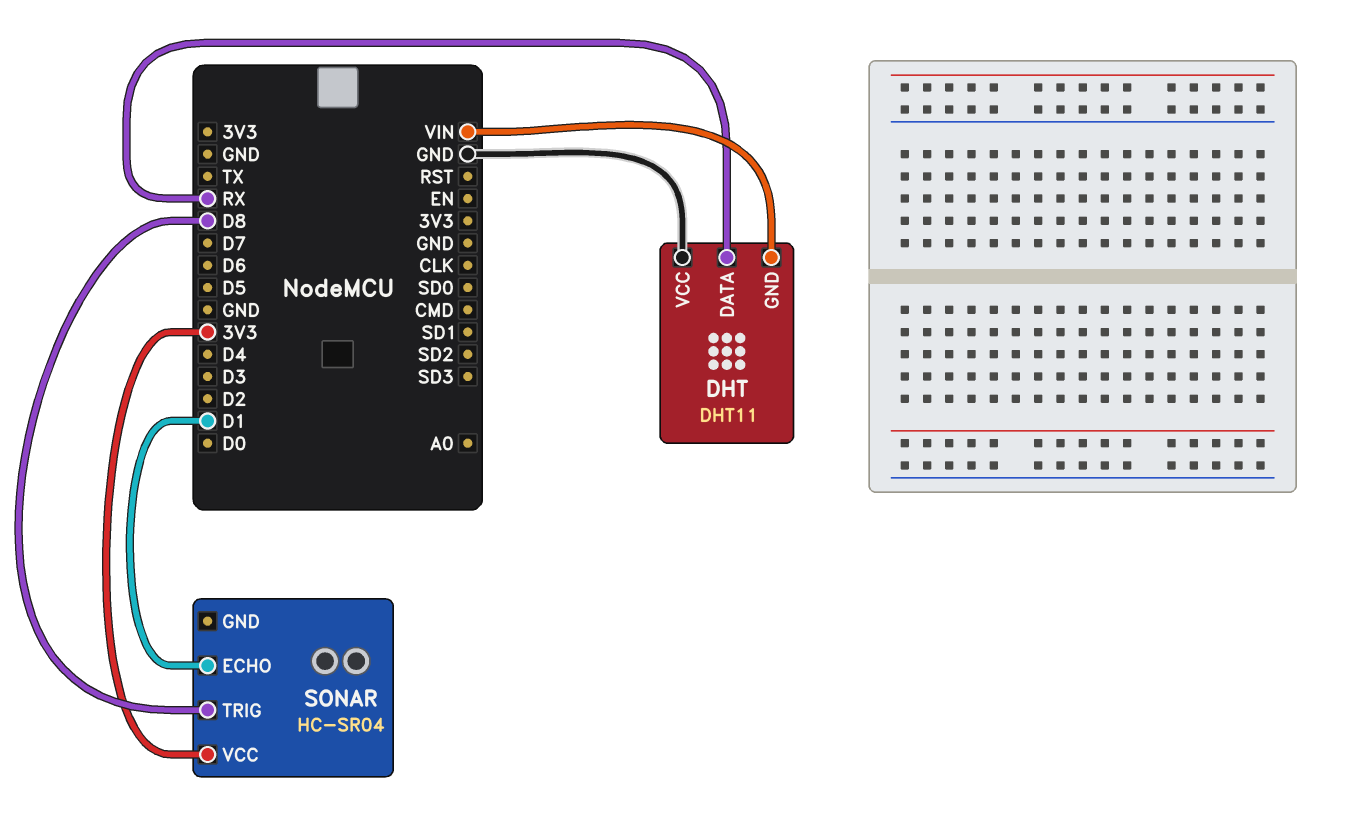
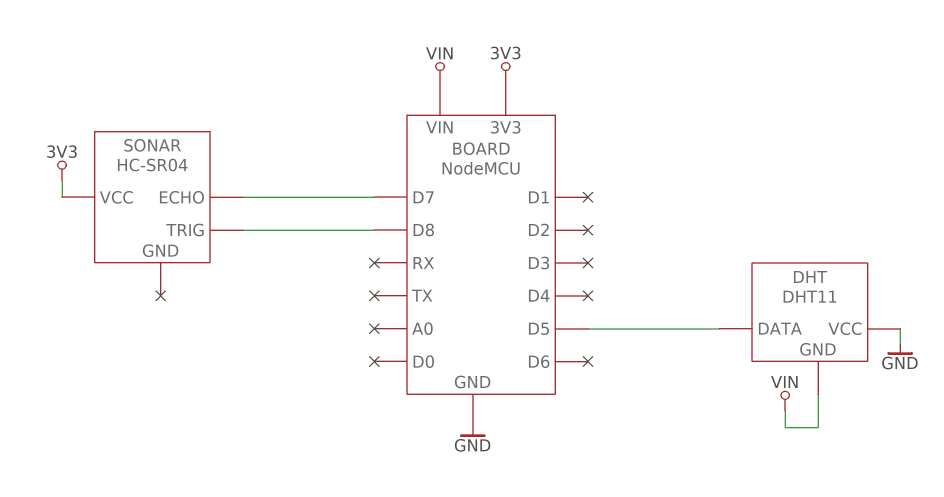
DHT pin DATA: RX -> D5
SONAR pin ECHO: D1 -> D7

